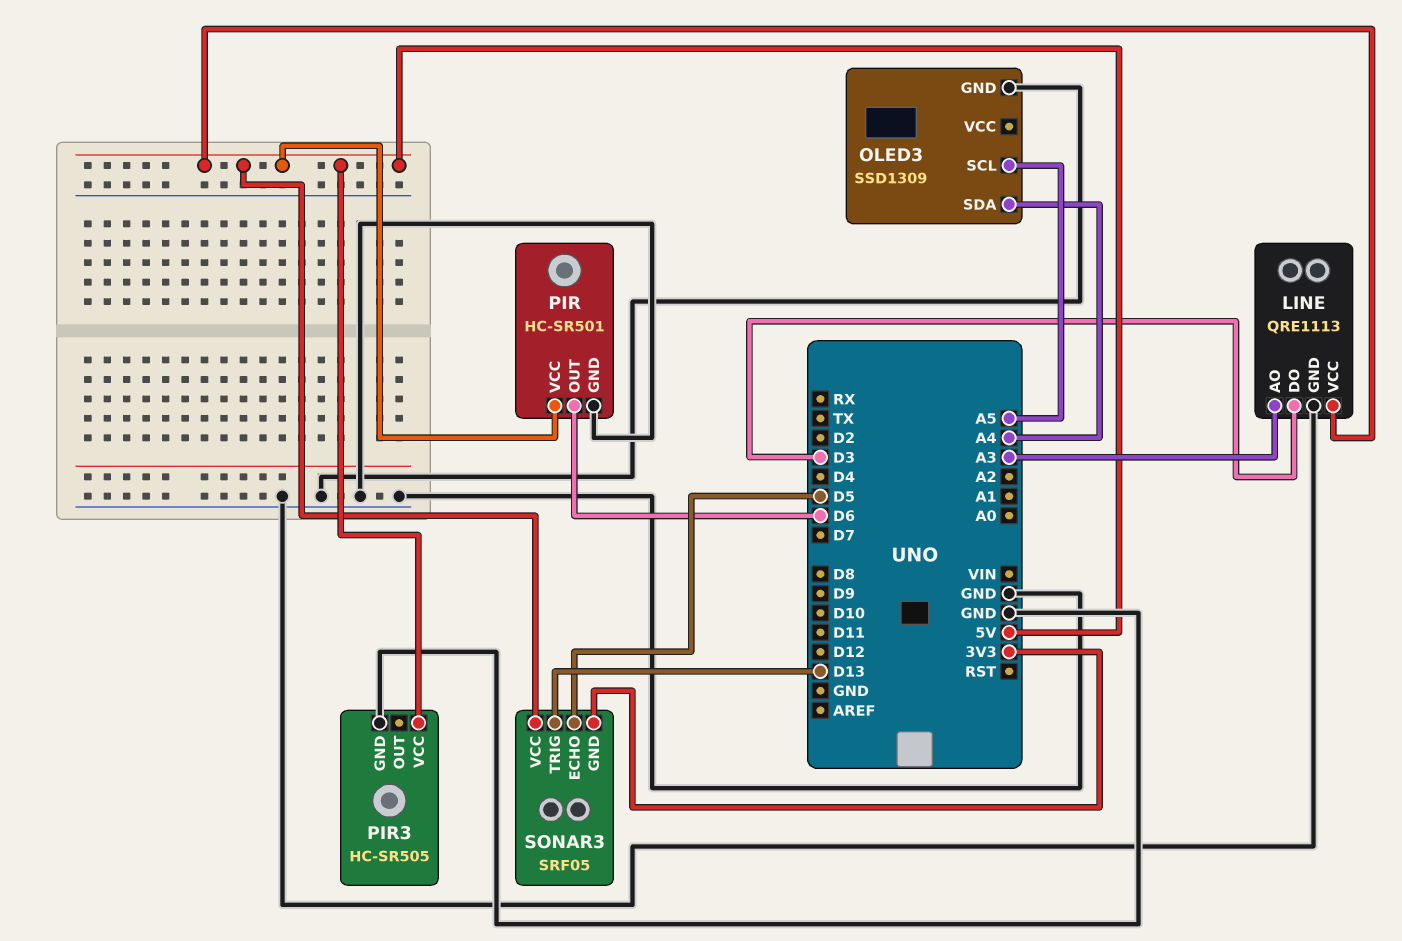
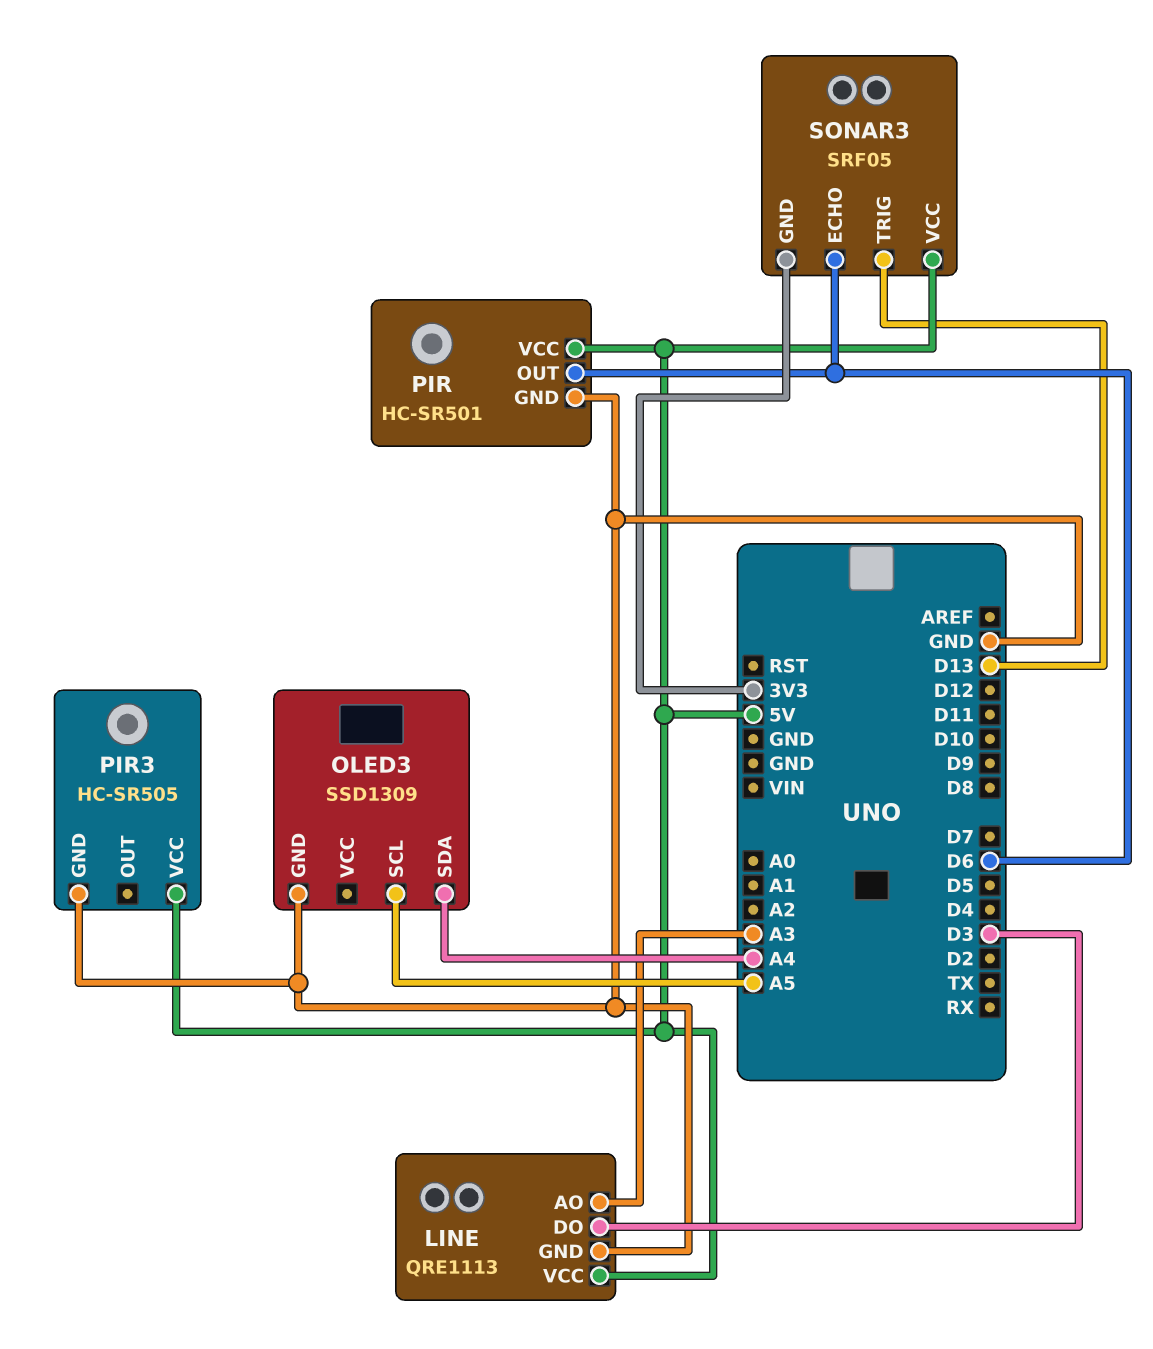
SONAR3 pin ECHO: D5 -> D6

